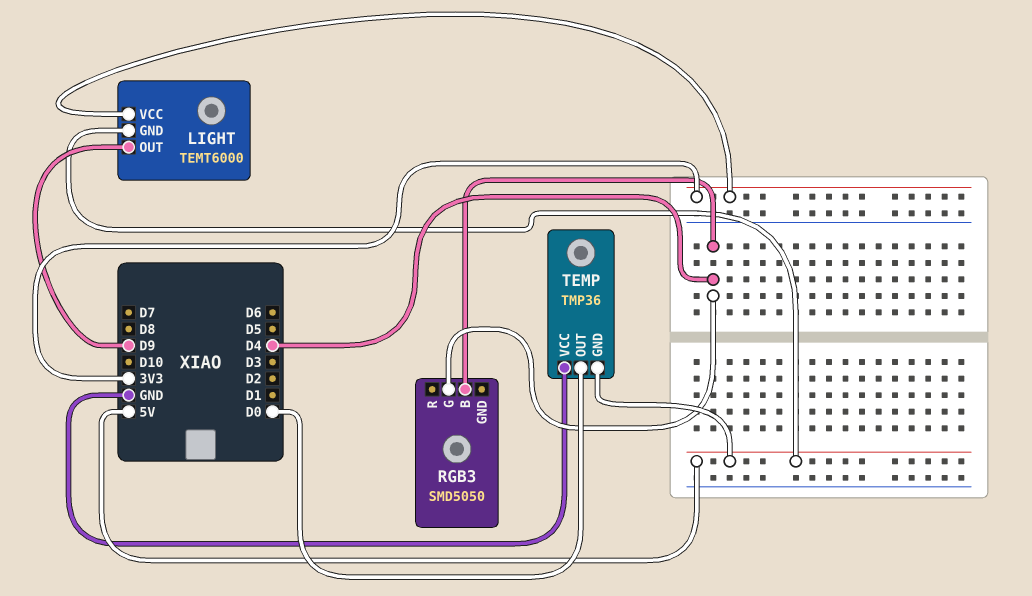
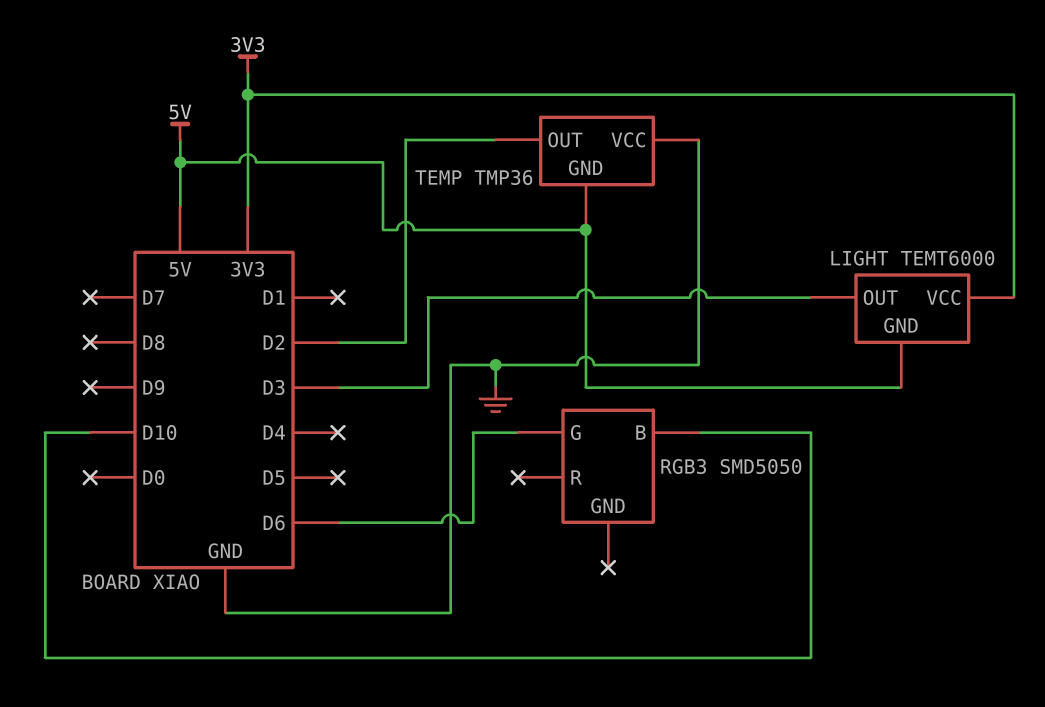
LIGHT pin OUT: D9 -> D3
RGB3 pin B: D4 -> D10
RGB3 pin G: D4 -> D6
TEMP pin OUT: D0 -> D2

